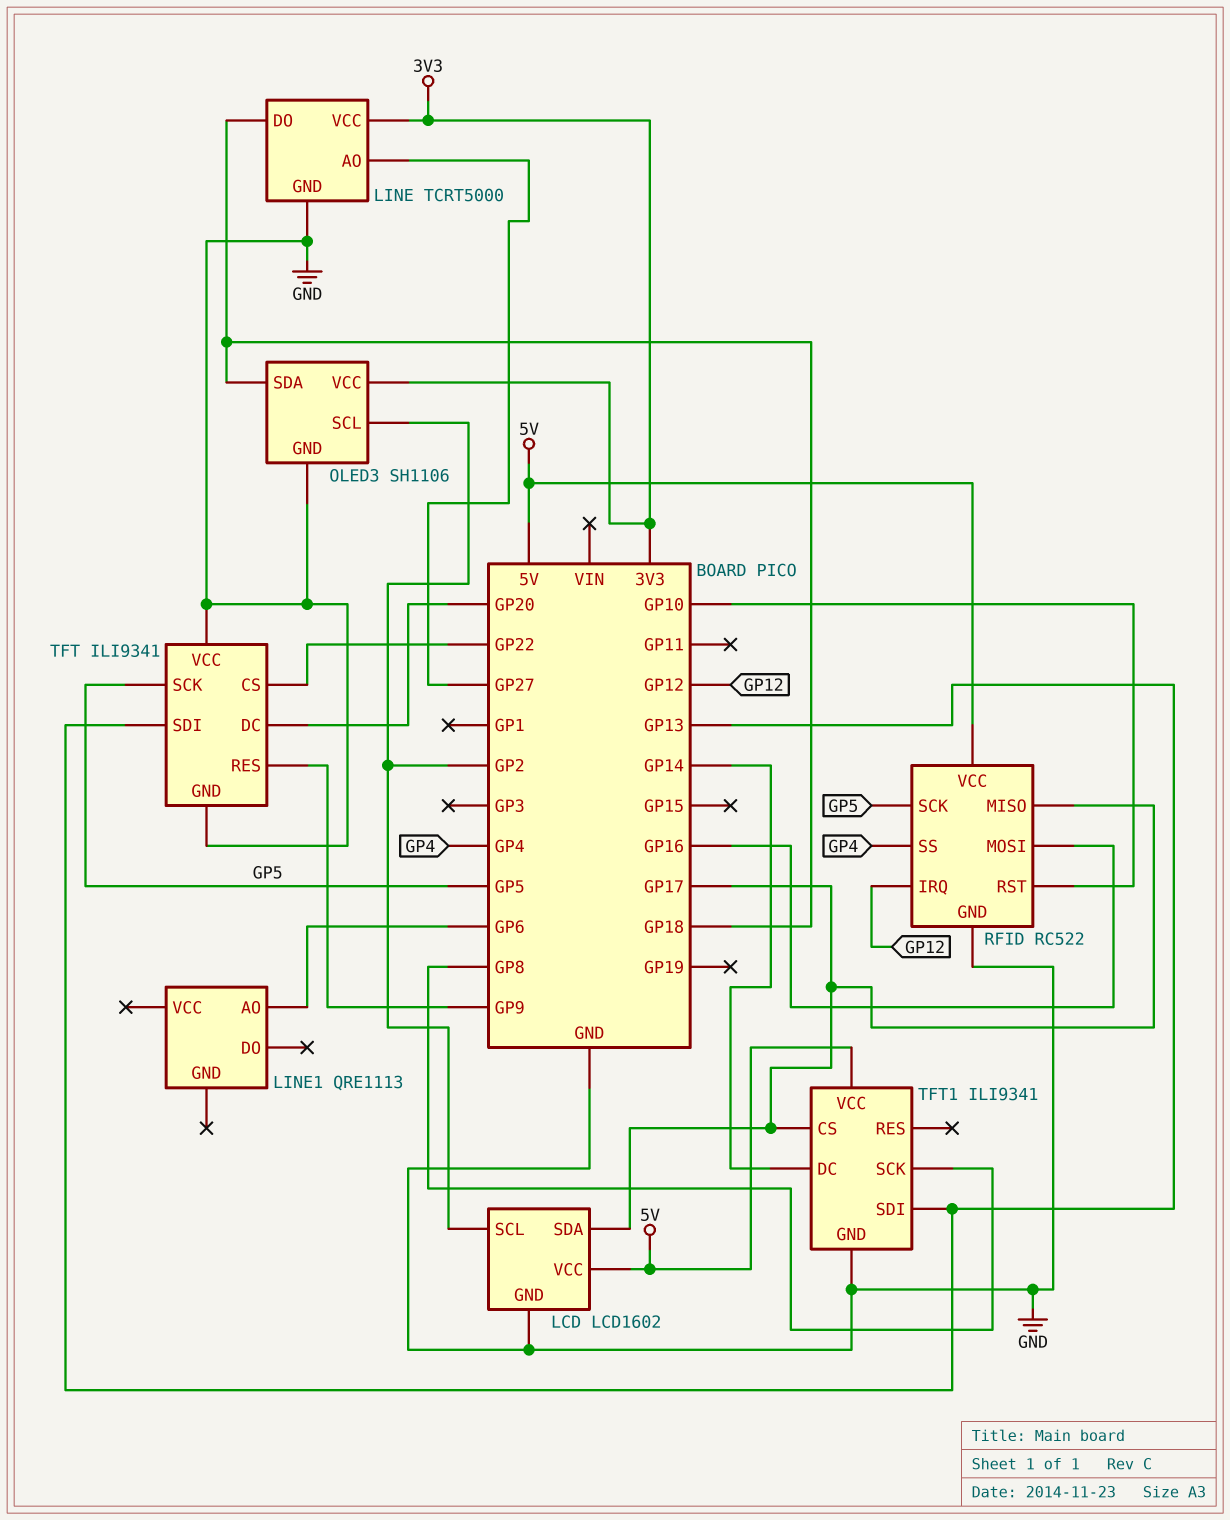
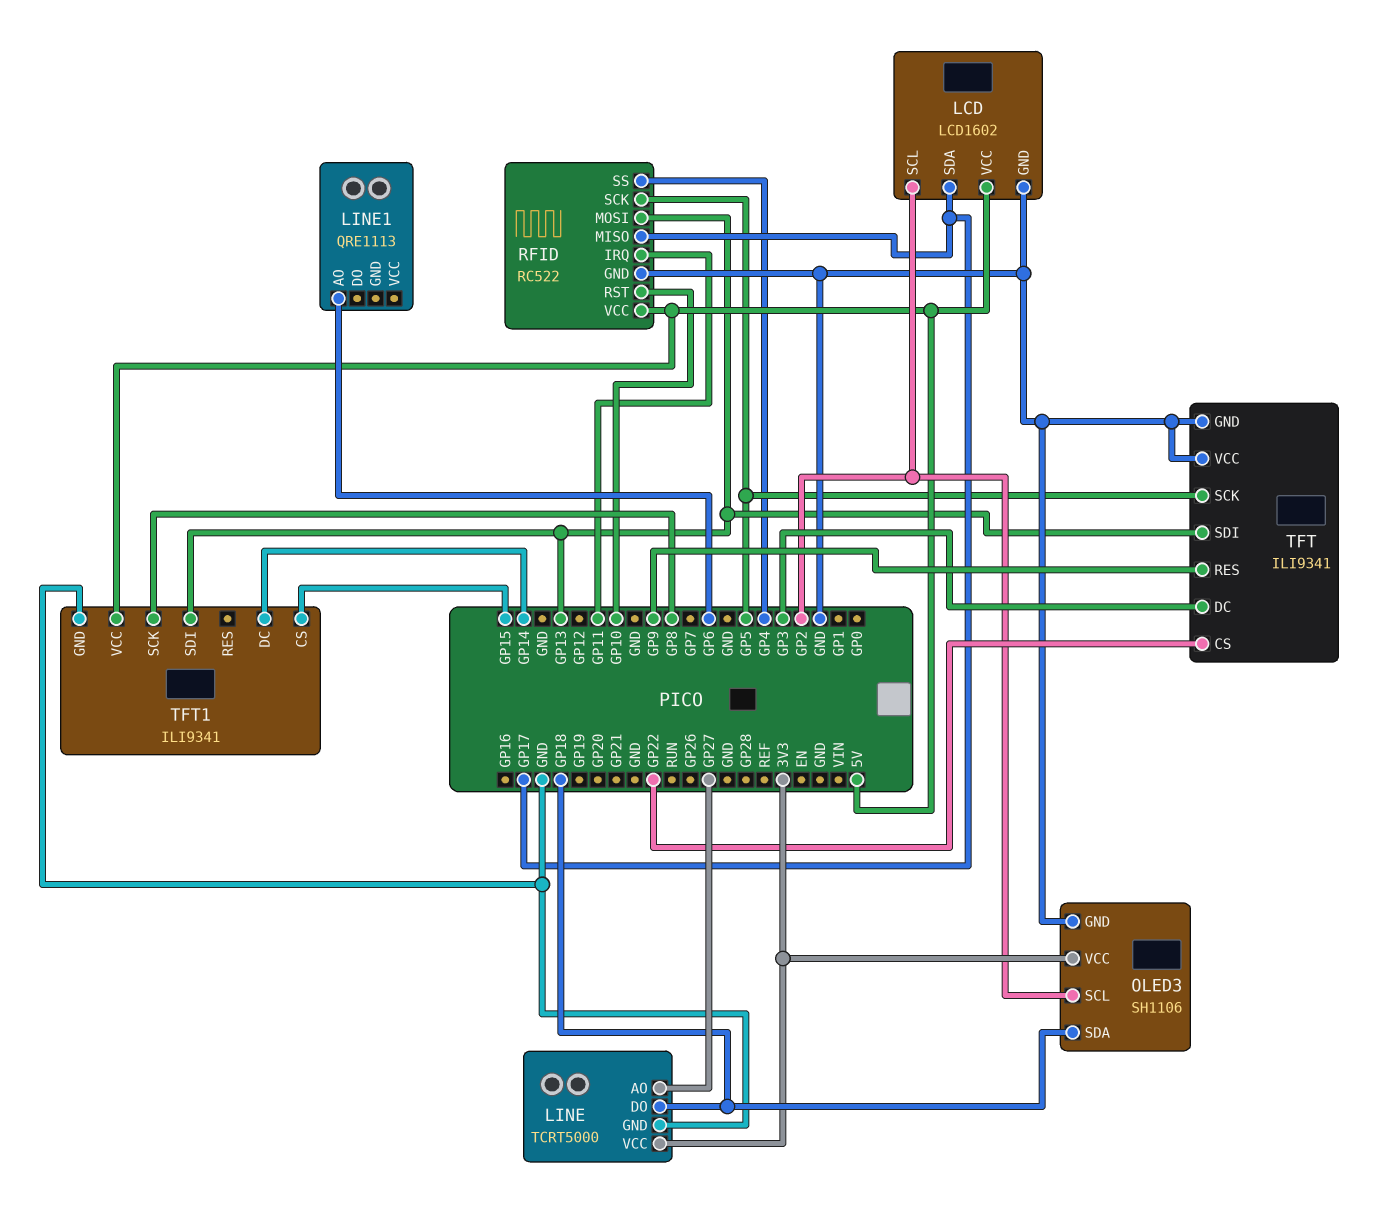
RFID pin IRQ: GP12 -> GP11
RFID pin MOSI: GP16 -> GP13
TFT pin DC: GP20 -> GP3
TFT1 pin CS: GP17 -> GP15

